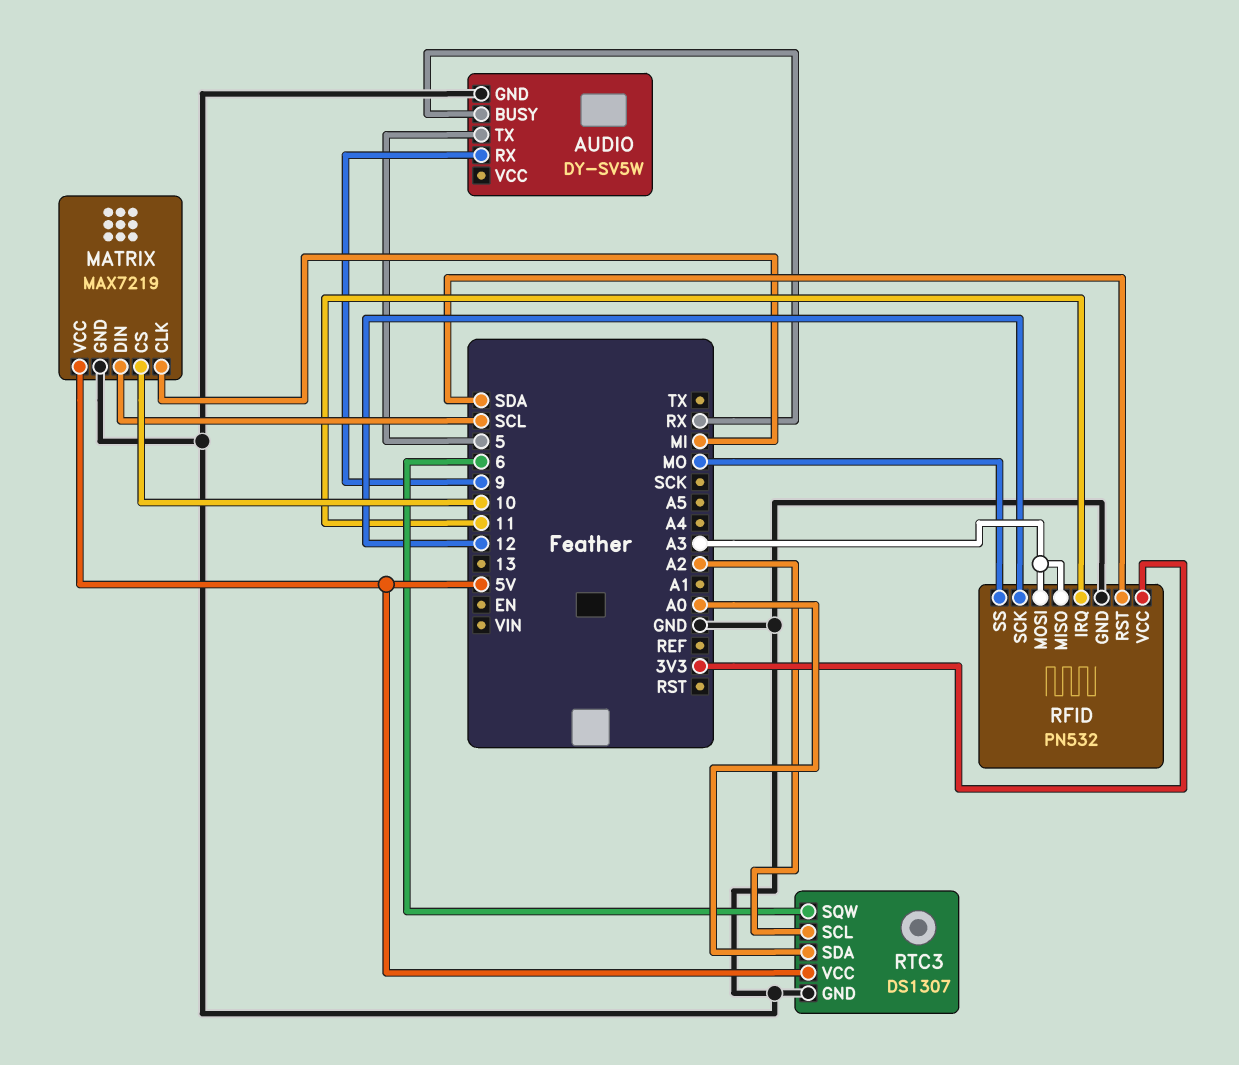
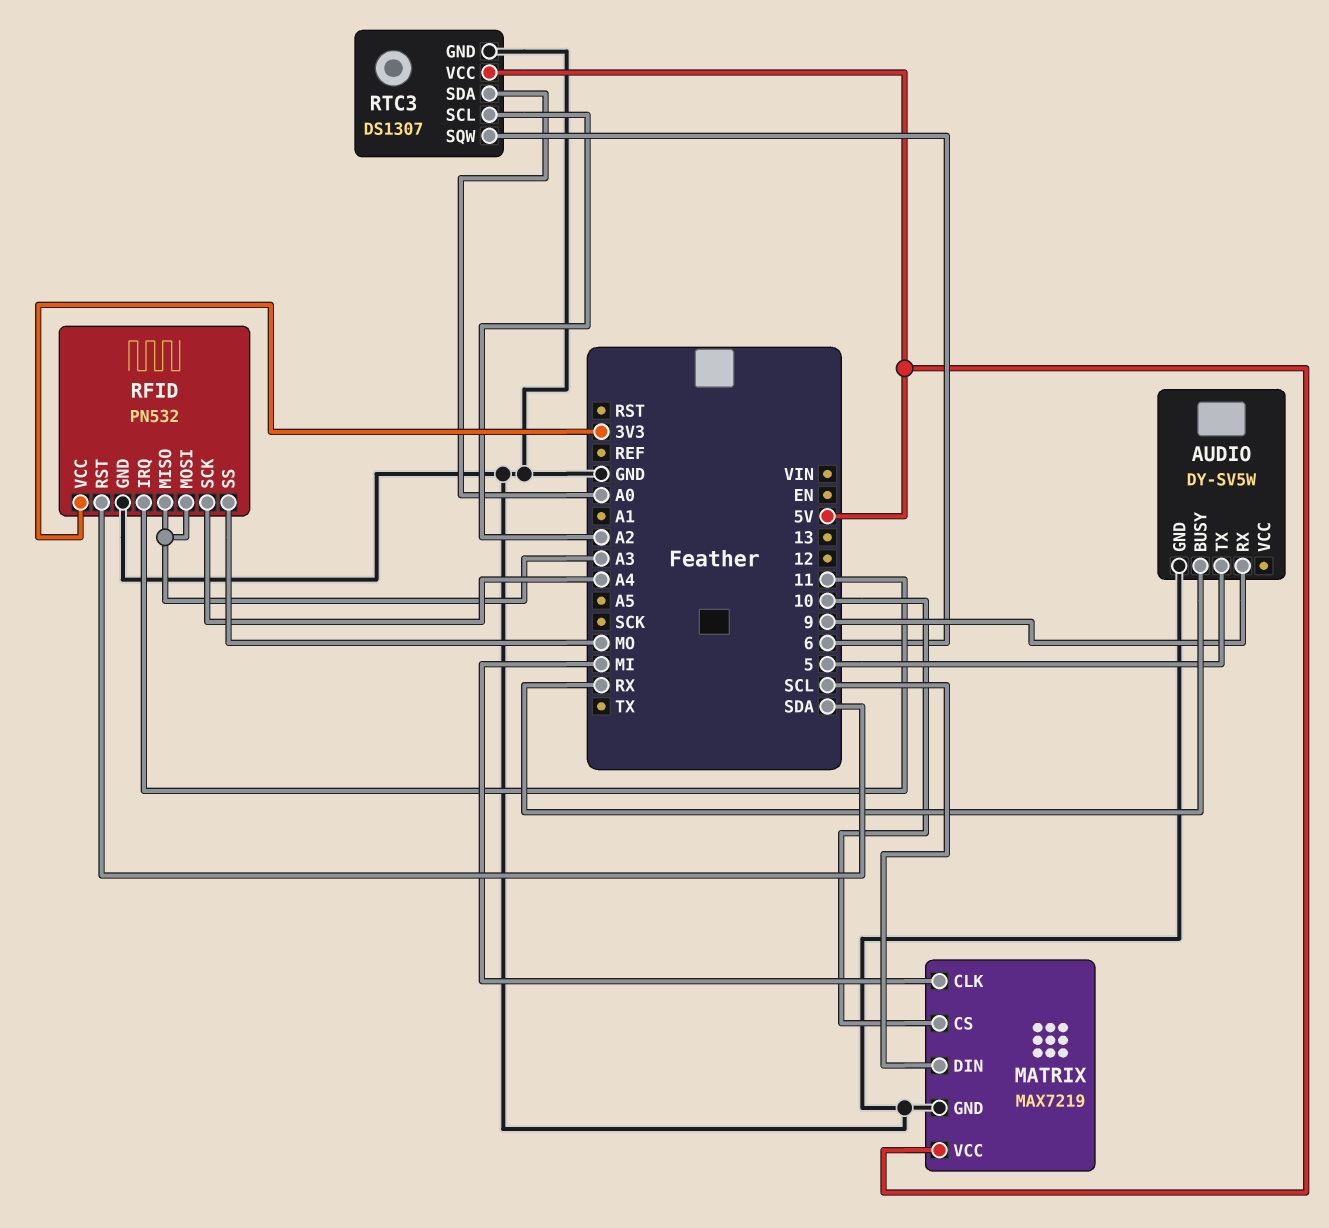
RFID pin SCK: 12 -> A4

